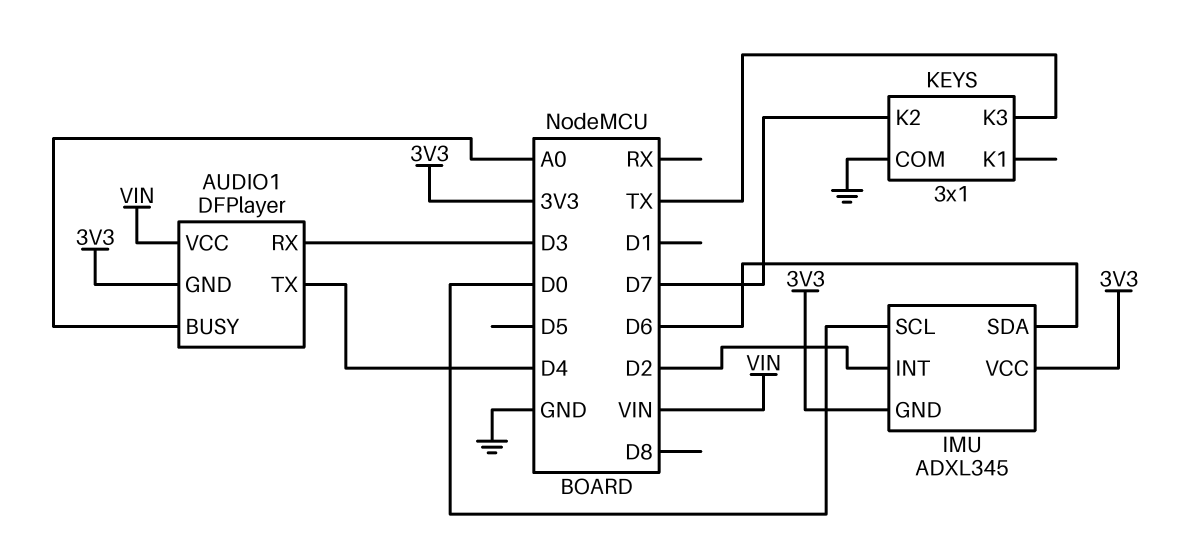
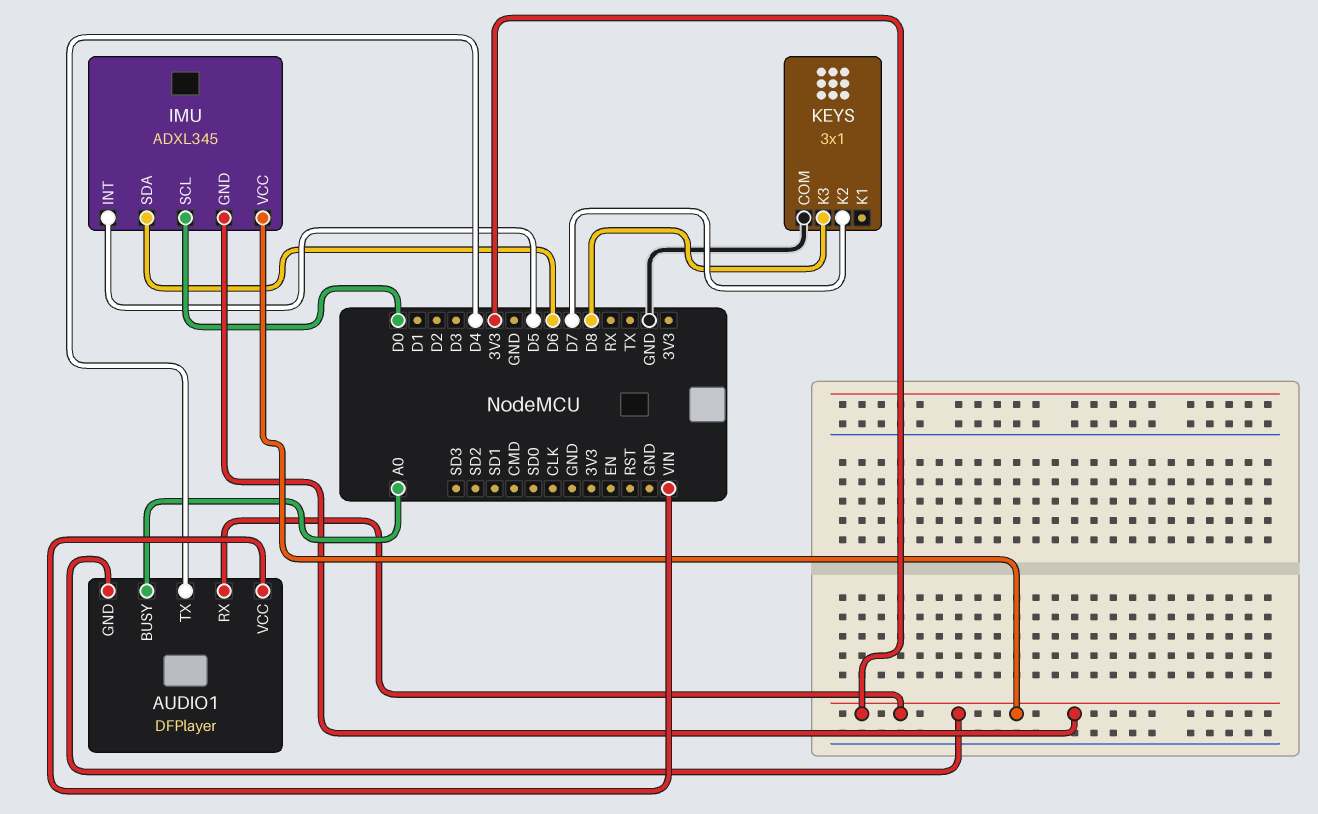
AUDIO1 pin RX: D3 -> 3V3
IMU pin INT: D2 -> D5
KEYS pin K3: TX -> D8

